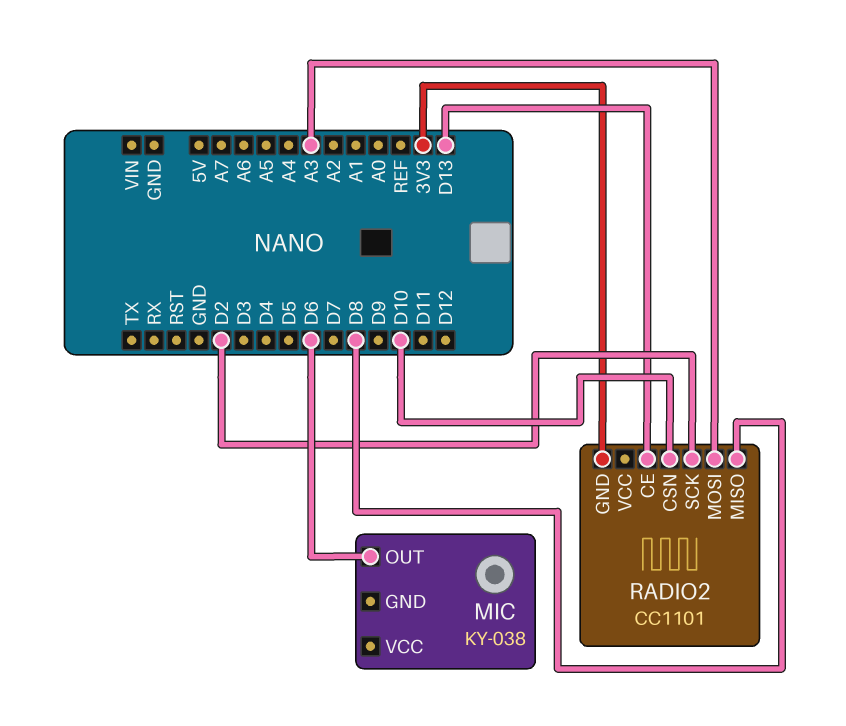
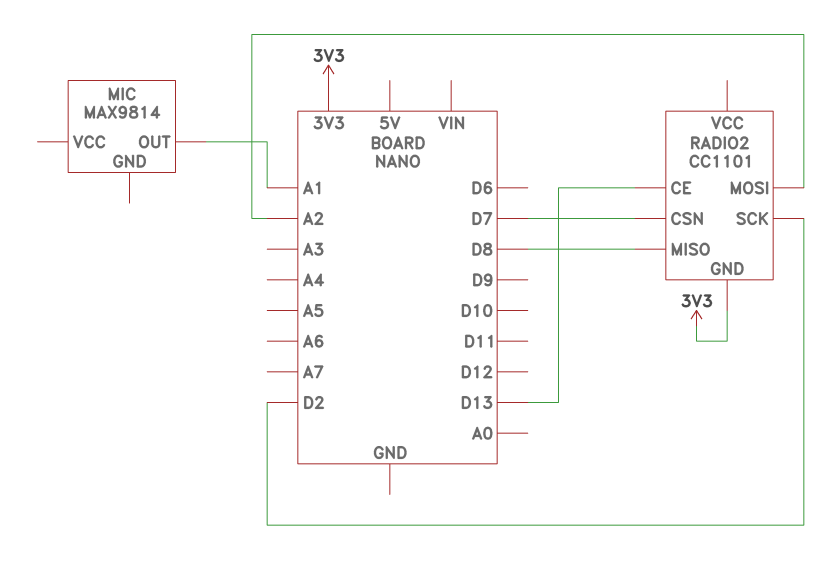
MIC: KY-038 -> MAX9814
MIC pin OUT: D6 -> A1
RADIO2 pin CSN: D10 -> D7
RADIO2 pin MOSI: A3 -> A2

